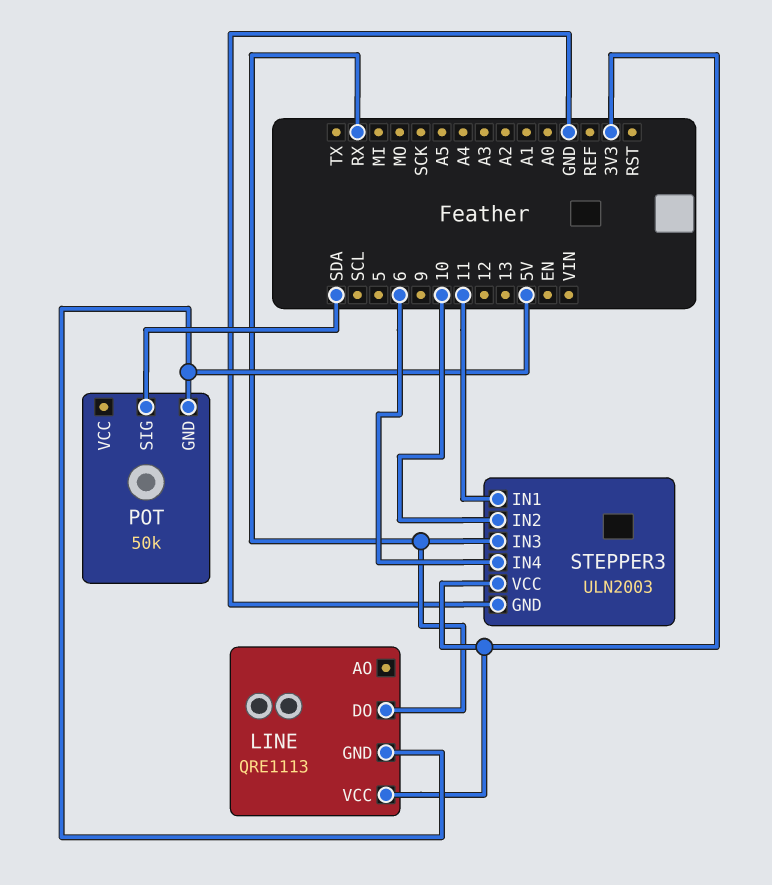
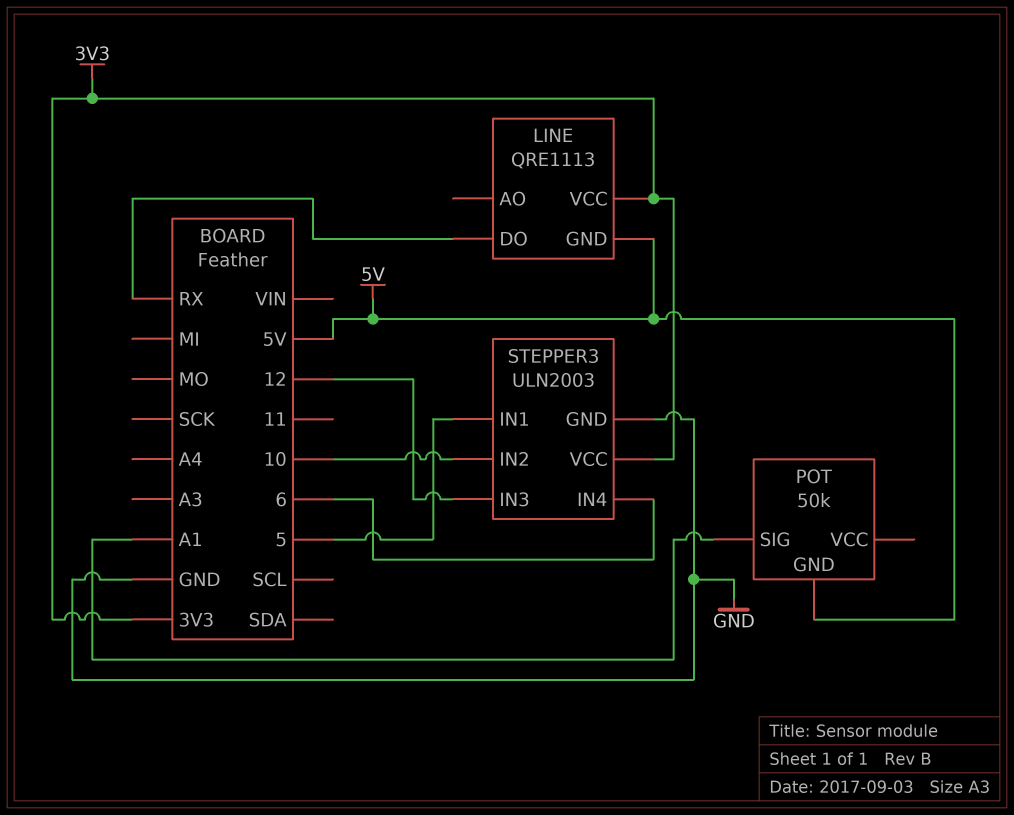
POT pin SIG: SDA -> A1
STEPPER3 pin IN1: 11 -> 5
STEPPER3 pin IN3: RX -> 12

